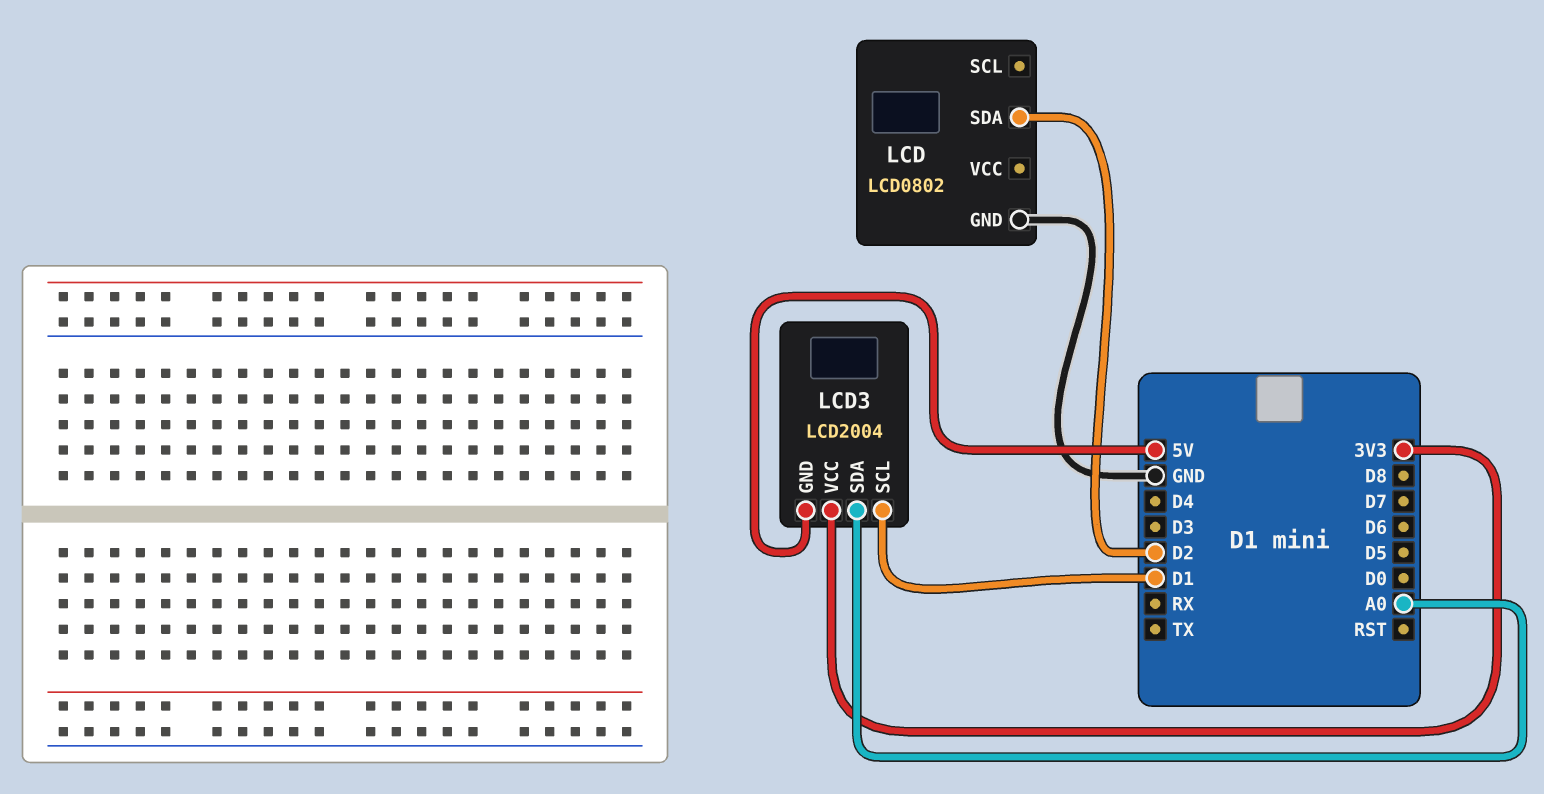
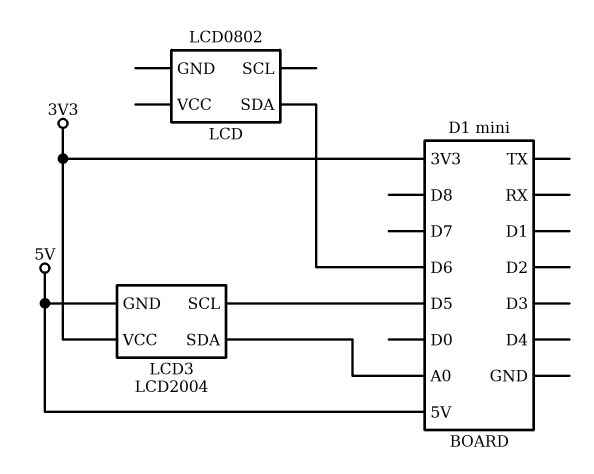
LCD pin GND: GND -> none
LCD pin SDA: D2 -> D6
LCD3 pin SCL: D1 -> D5

